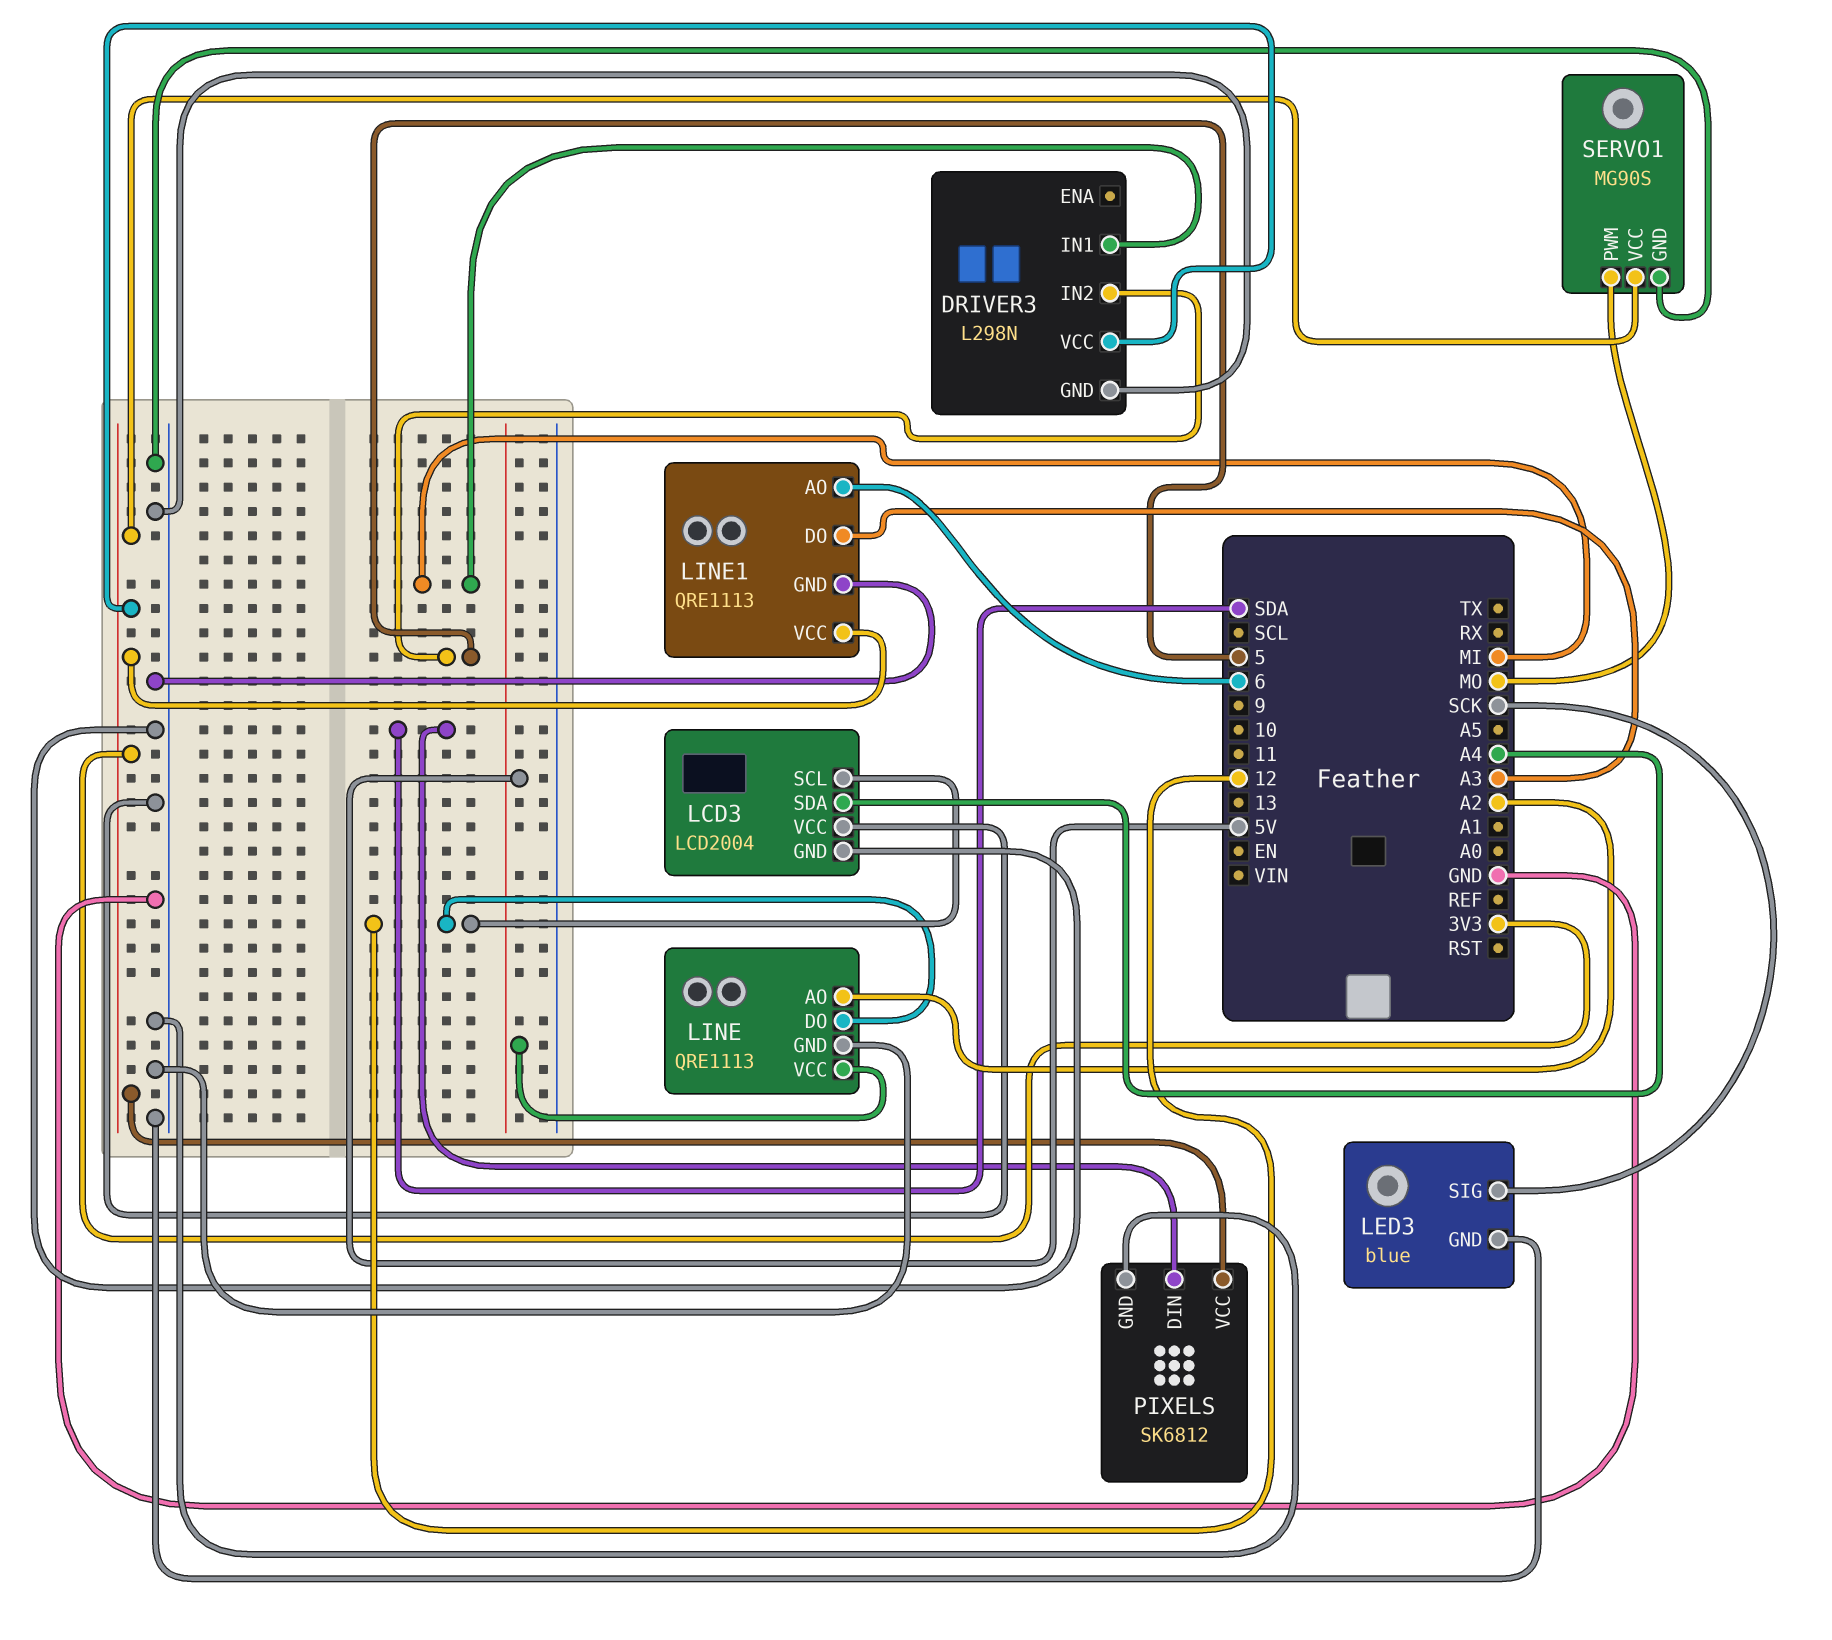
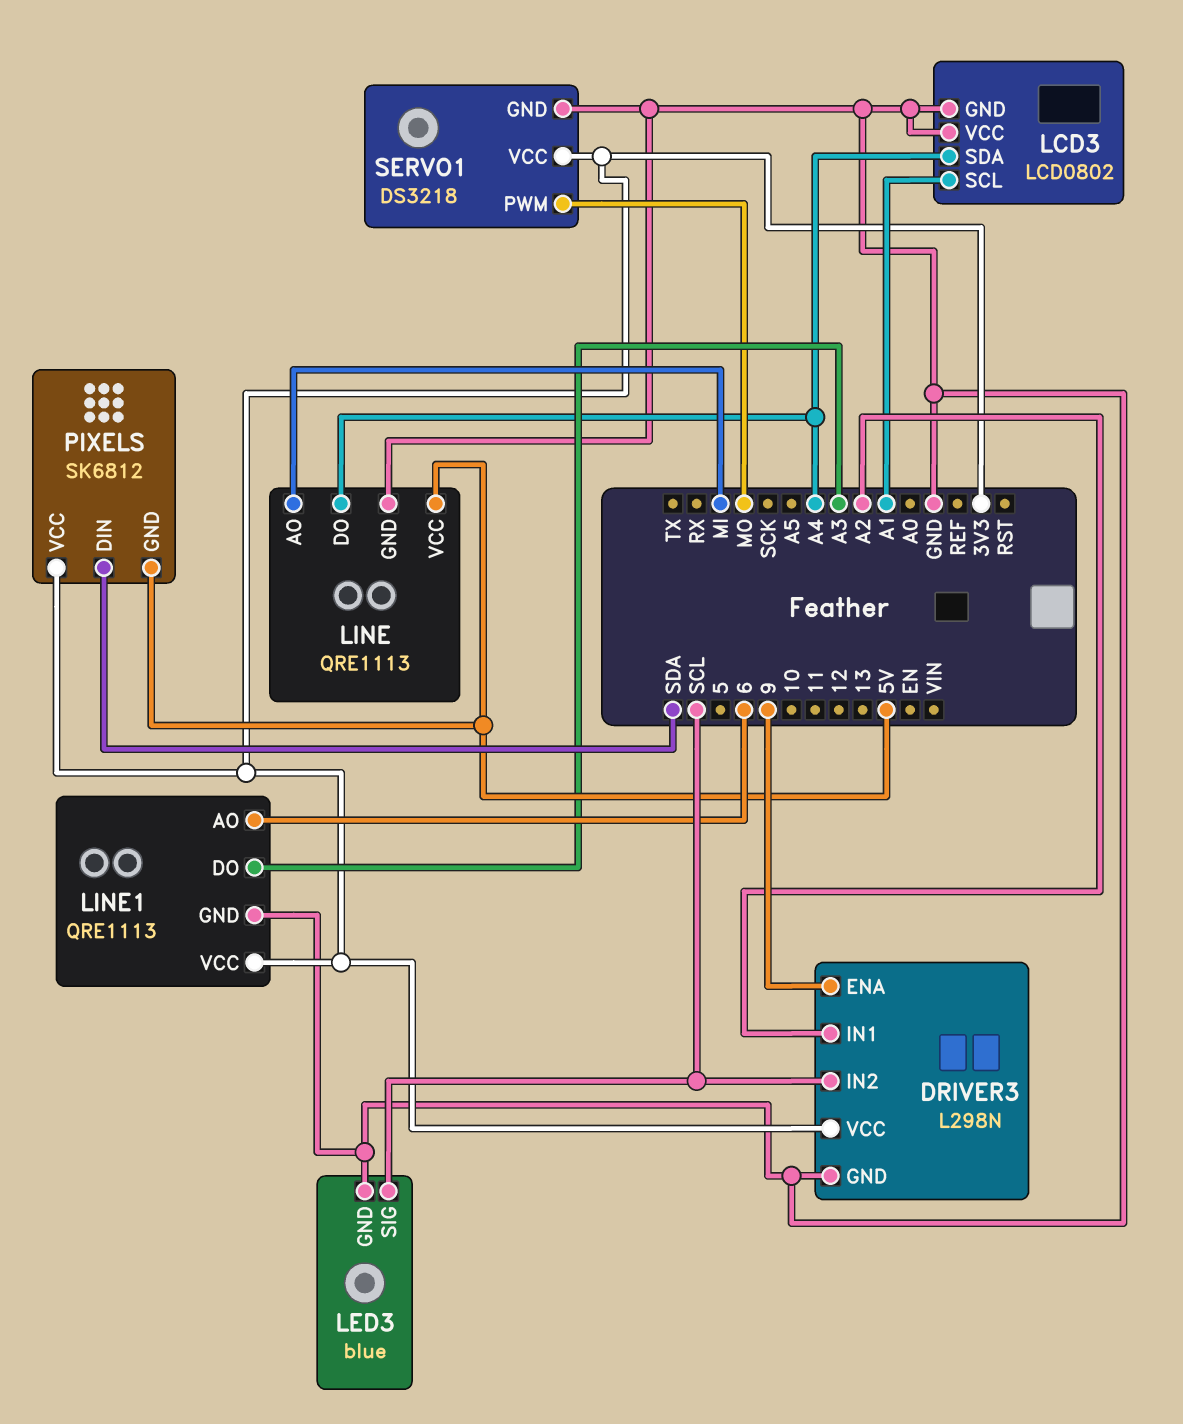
DRIVER3 pin ENA: none -> 9
DRIVER3 pin IN1: MI -> A2
DRIVER3 pin IN2: 5 -> SCL
LCD3: LCD2004 -> LCD0802
LCD3 pin SCL: 12 -> A1
LED3 pin SIG: SCK -> SCL
LINE pin AO: A2 -> MI
LINE pin DO: 12 -> A4
PIXELS pin GND: GND -> 5V
SERVO1: MG90S -> DS3218

